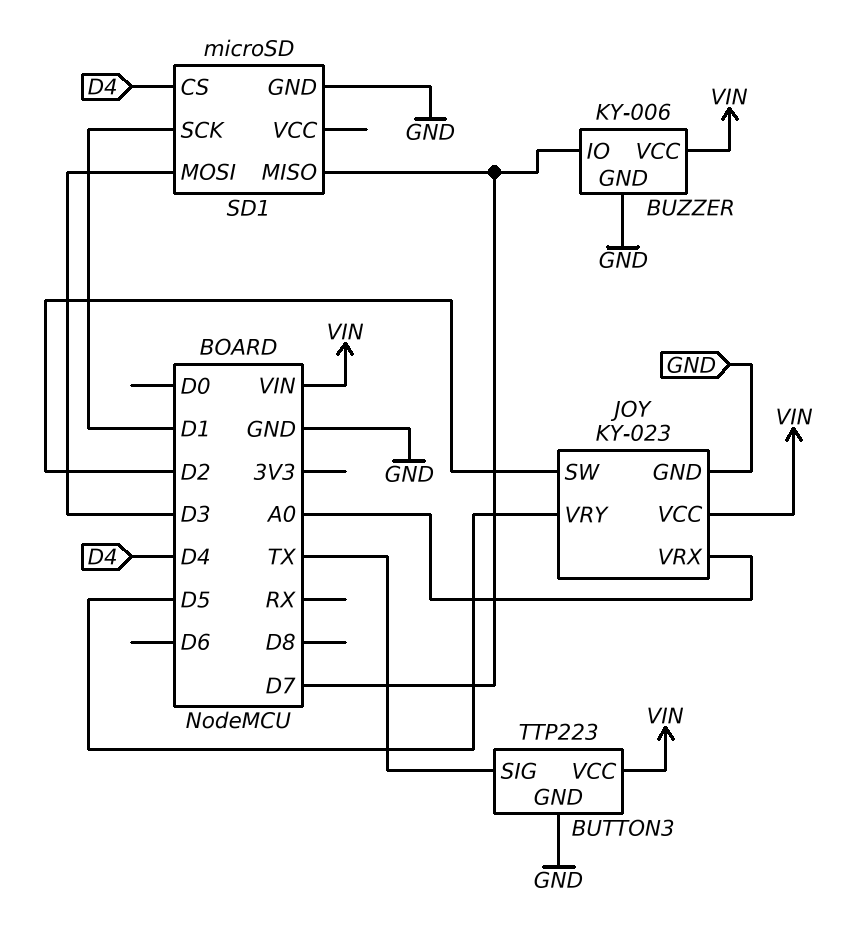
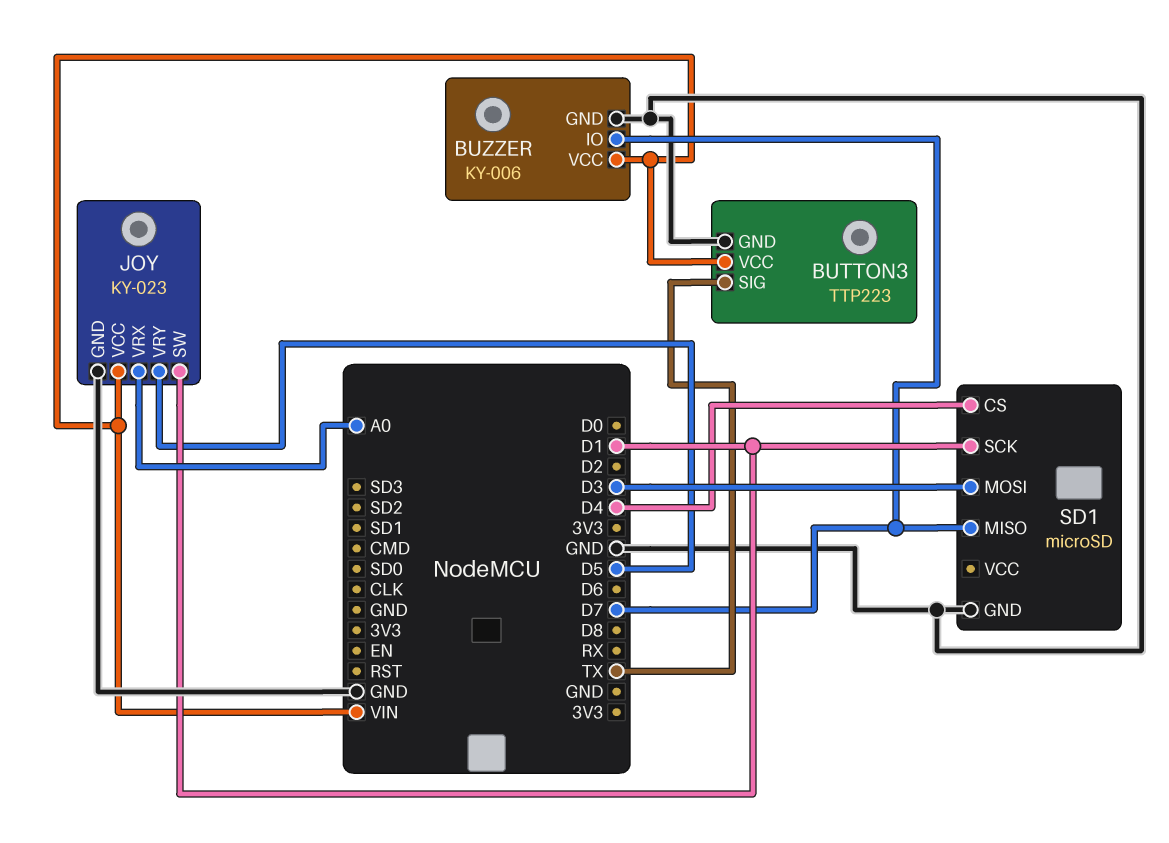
JOY pin SW: D2 -> D1

